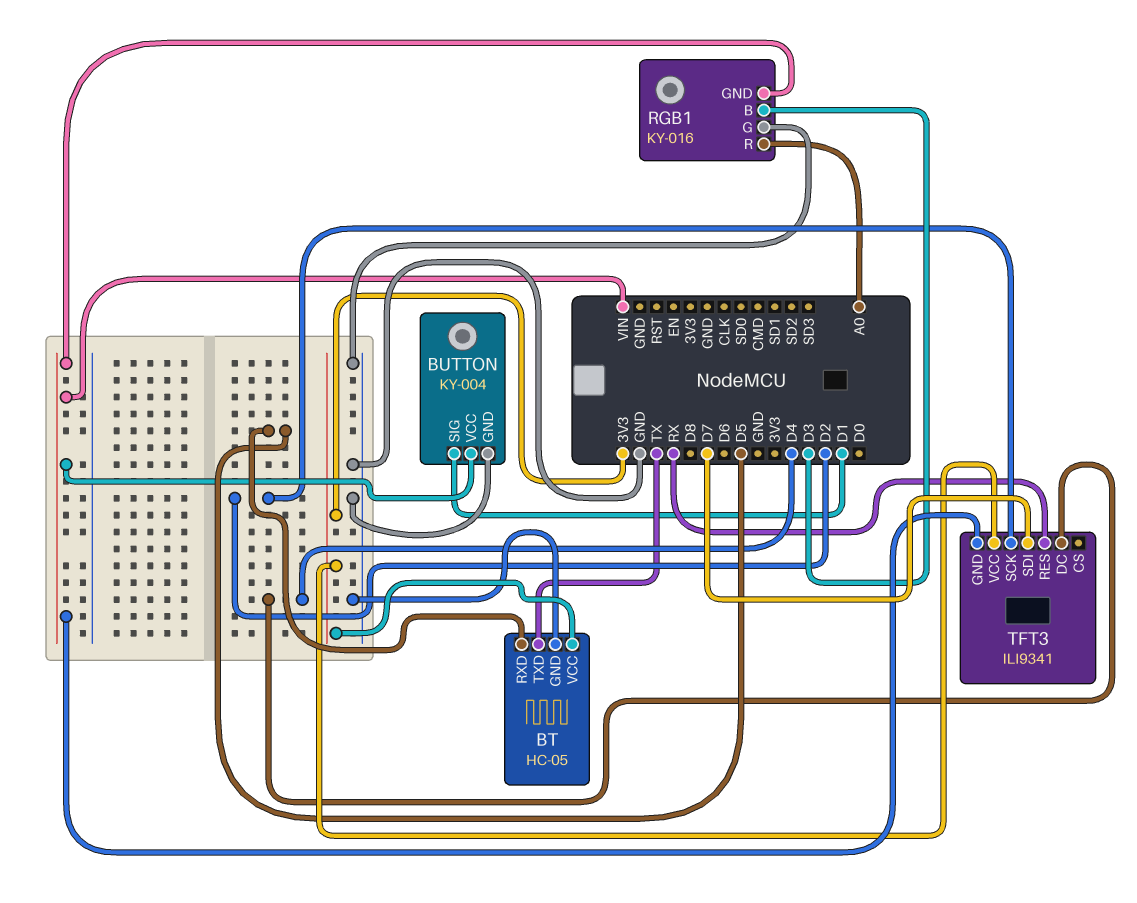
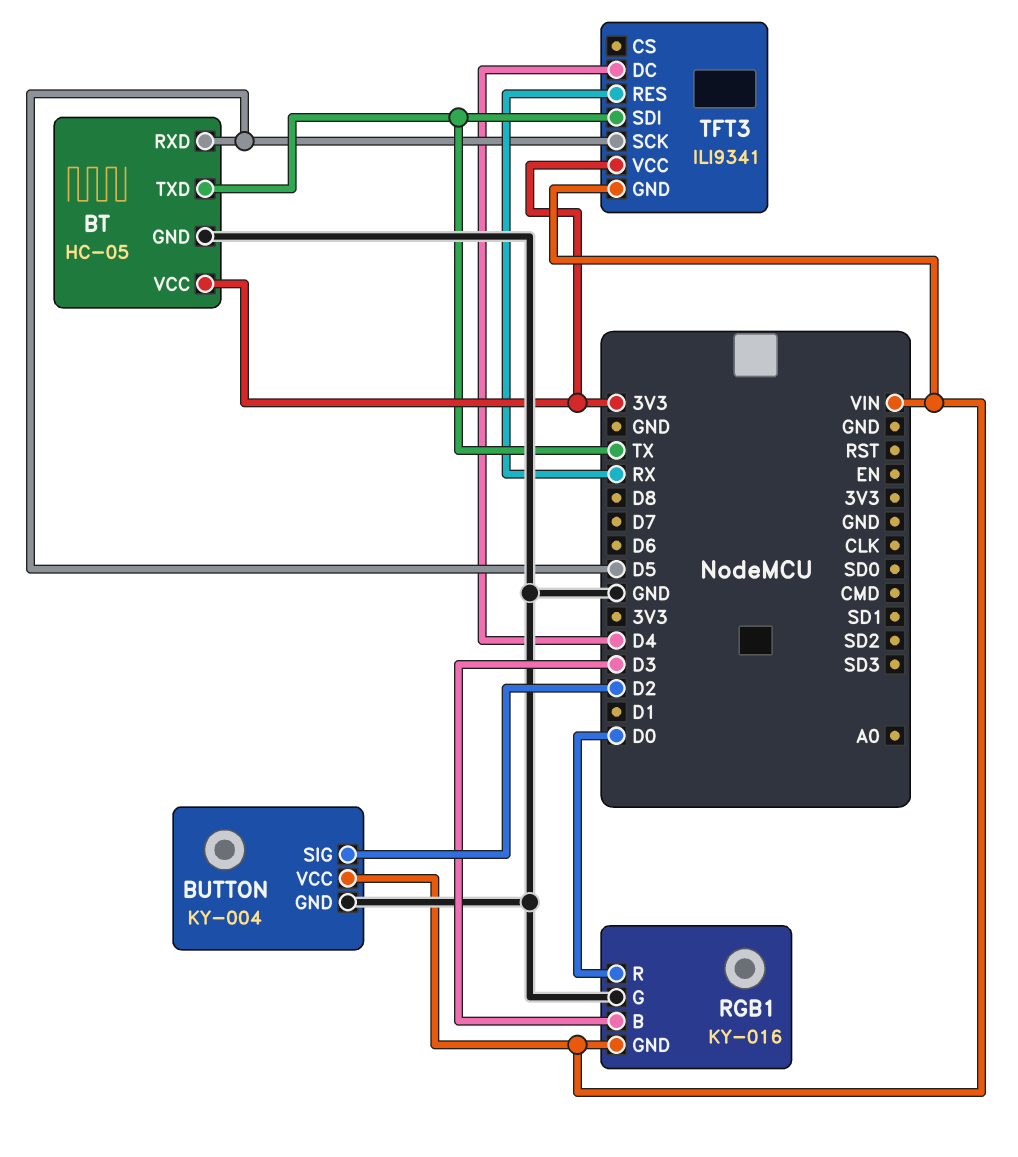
BUTTON pin SIG: D1 -> D2
RGB1 pin R: A0 -> D0
TFT3 pin SCK: D2 -> D5
TFT3 pin SDI: D7 -> TX

